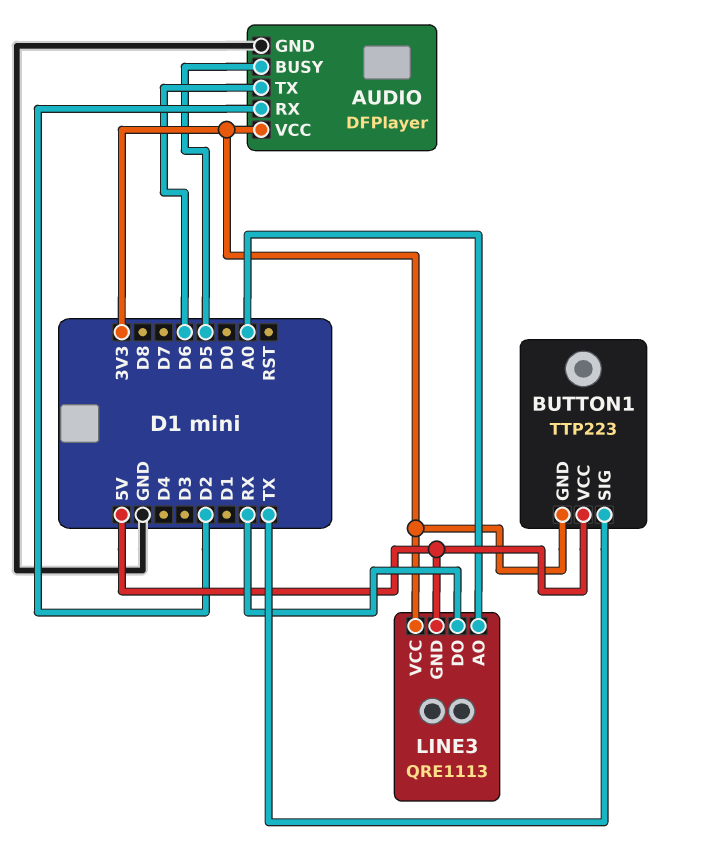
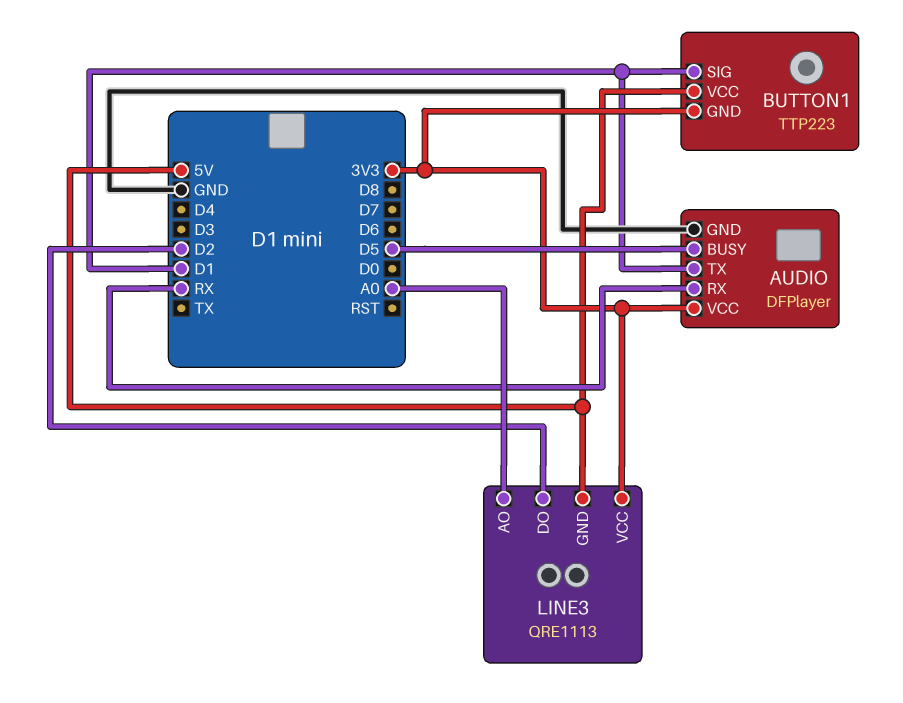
AUDIO pin RX: D2 -> RX
AUDIO pin TX: D6 -> D1
BUTTON1 pin SIG: TX -> D1
LINE3 pin DO: RX -> D2

